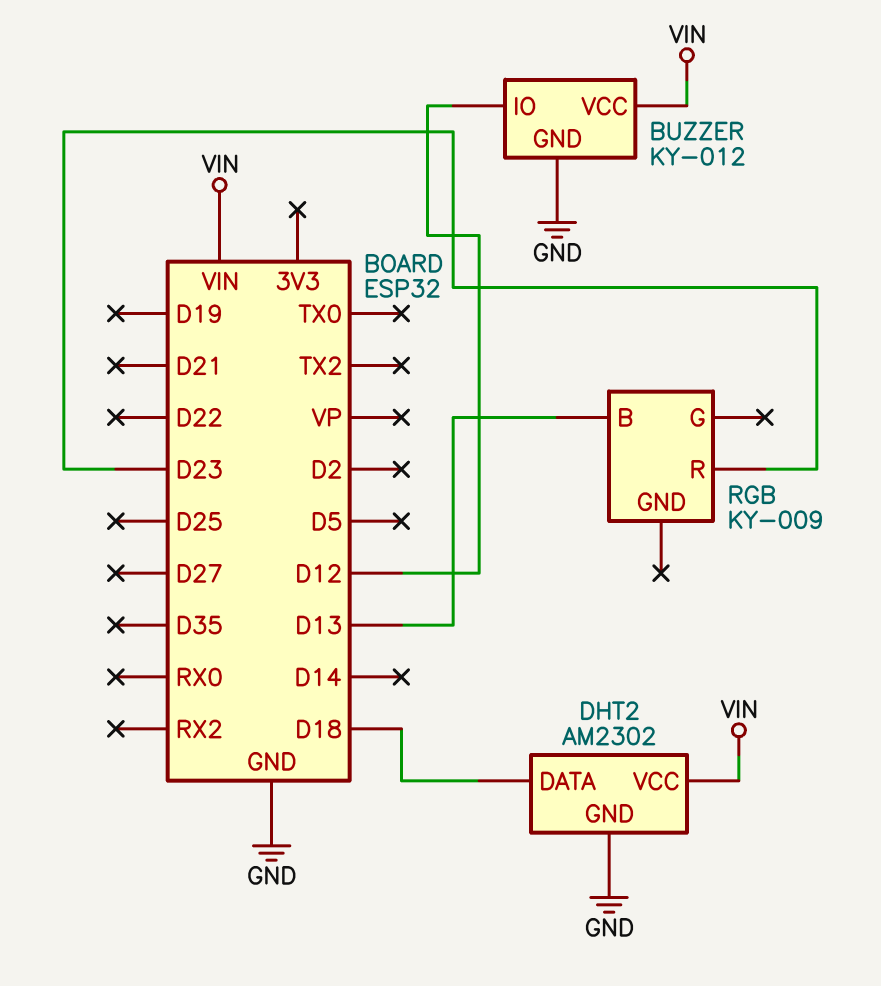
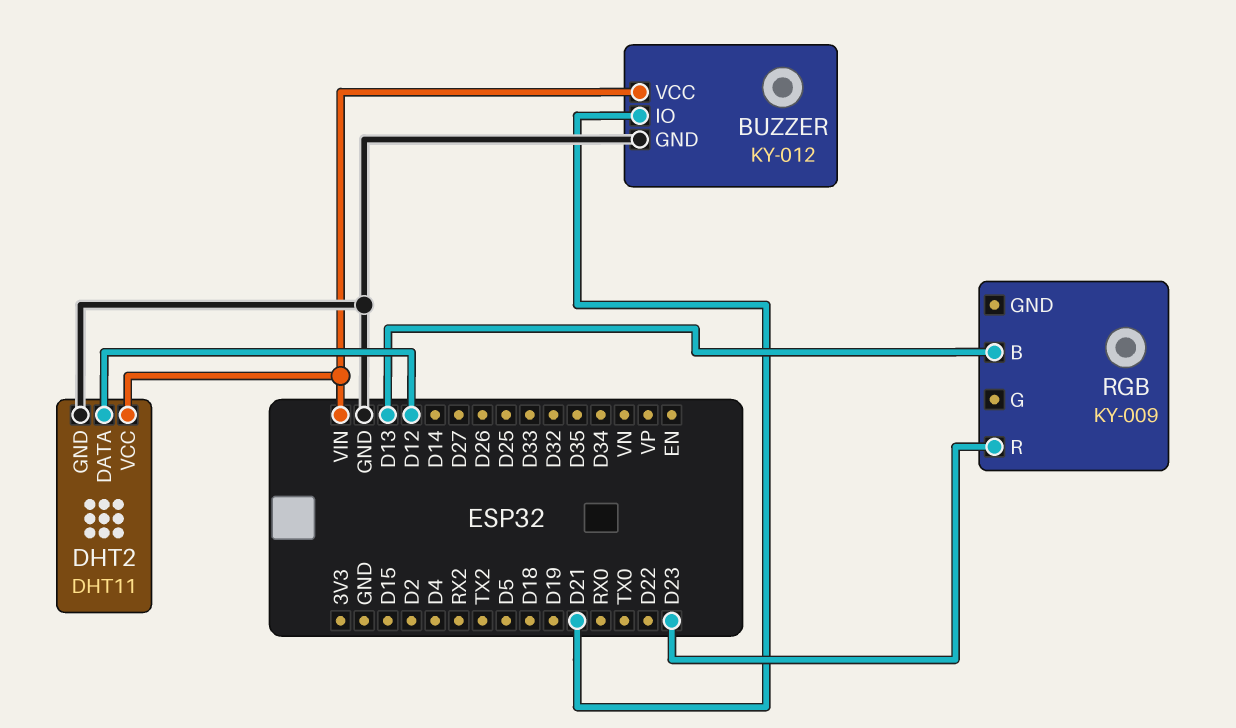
BUZZER pin IO: D12 -> D21
DHT2: AM2302 -> DHT11
DHT2 pin DATA: D18 -> D12

